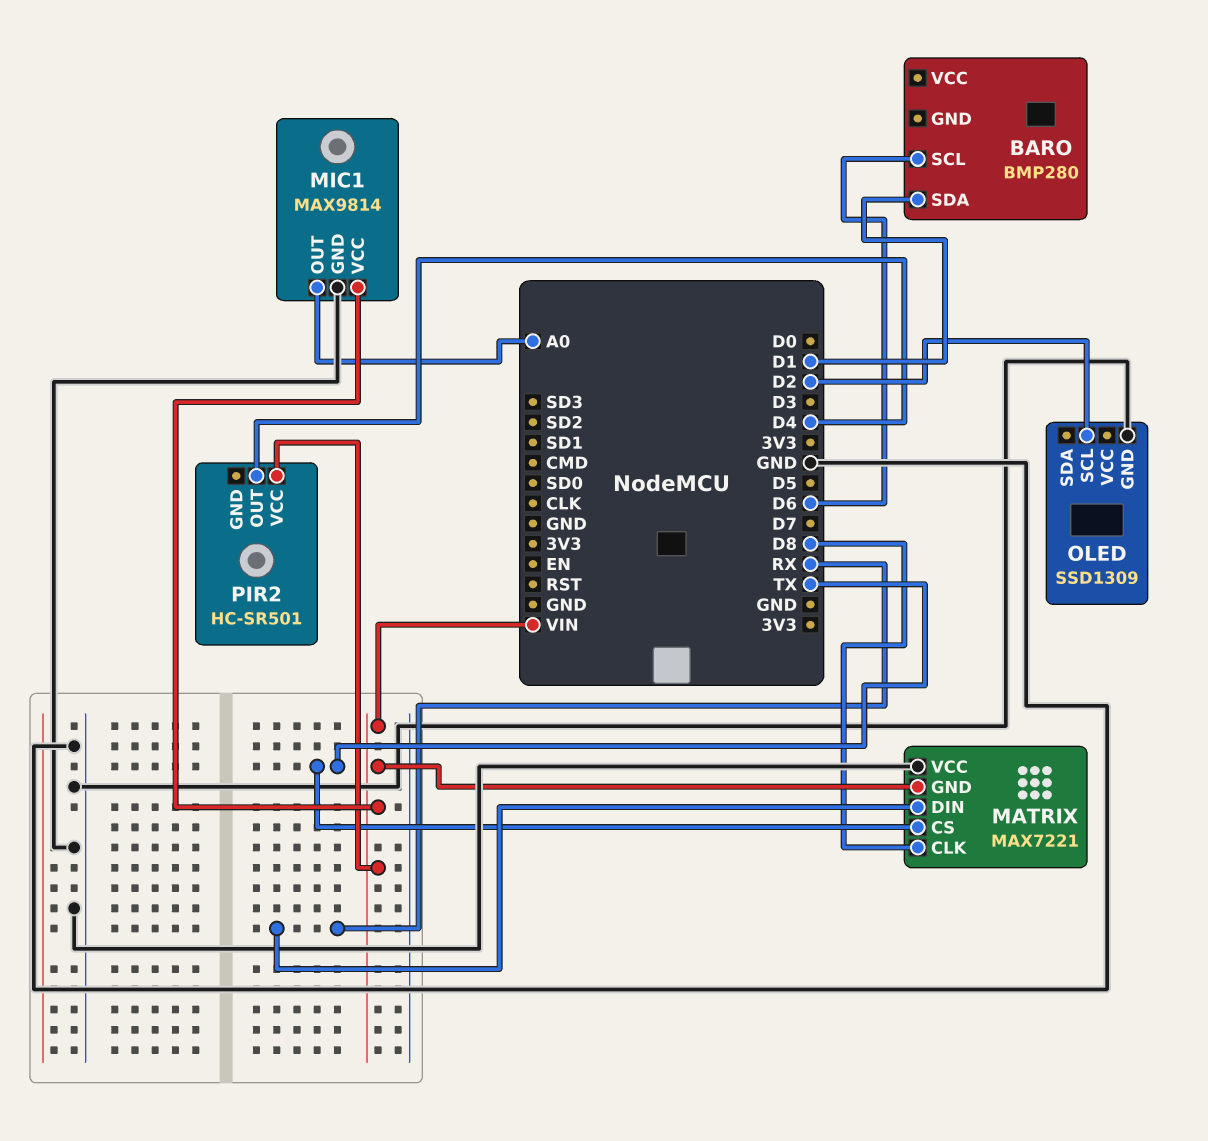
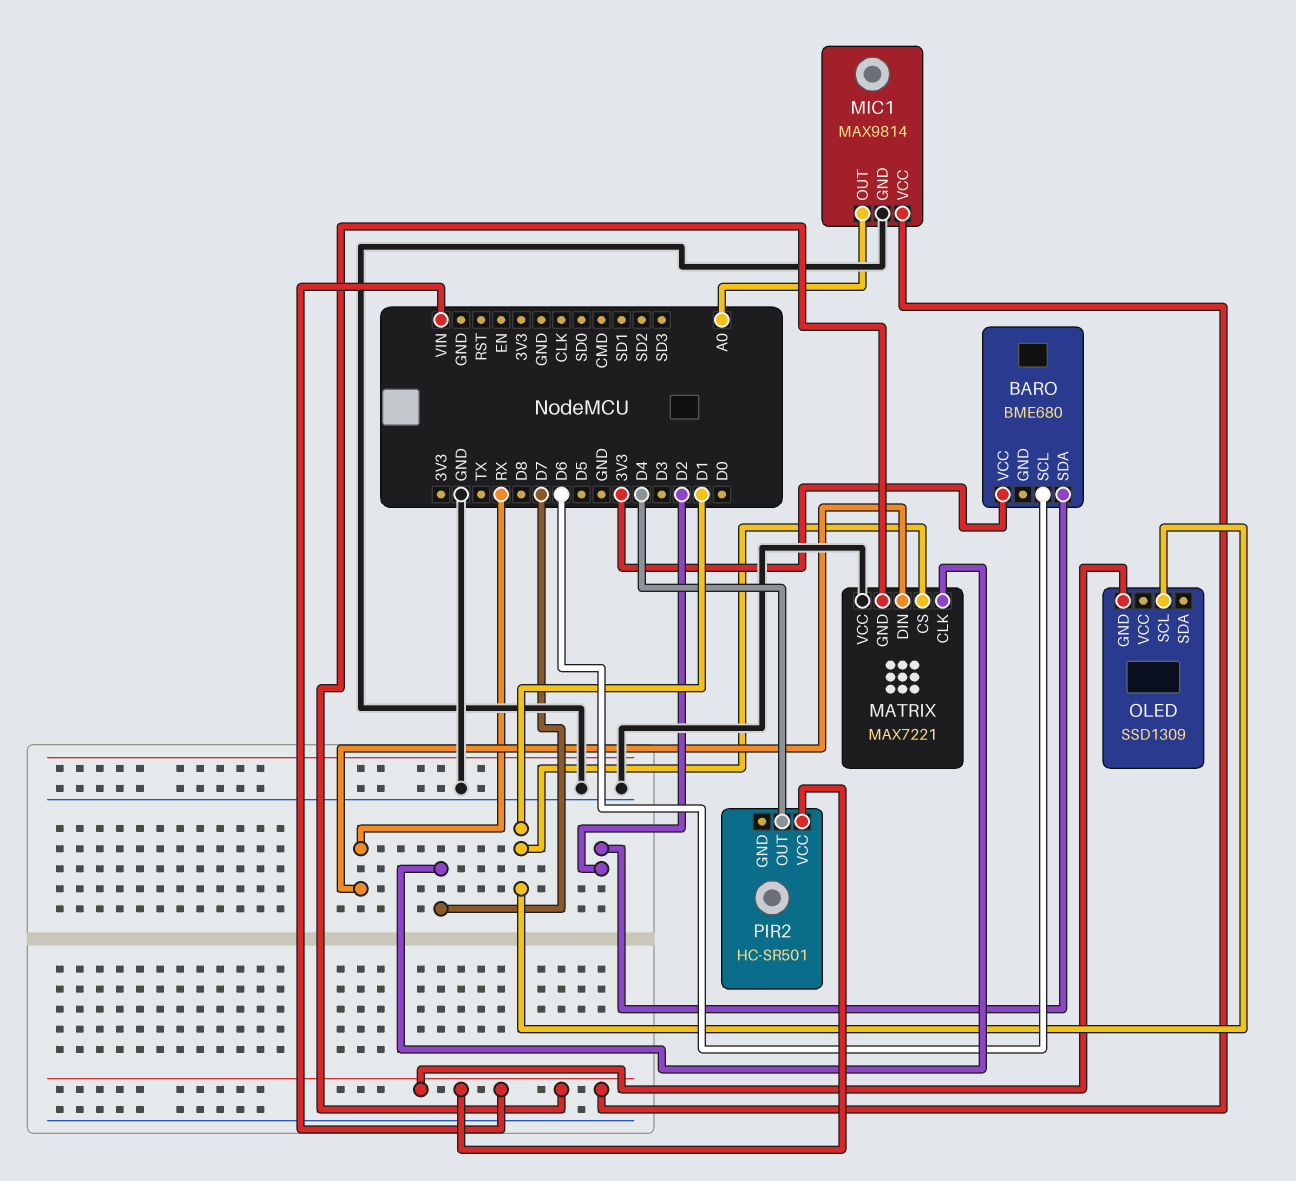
BARO: BMP280 -> BME680
BARO pin SDA: D1 -> D2
BARO pin VCC: none -> 3V3
MATRIX pin CLK: D8 -> D7
MATRIX pin CS: TX -> D1
OLED pin GND: GND -> VIN
OLED pin SCL: D2 -> D1

